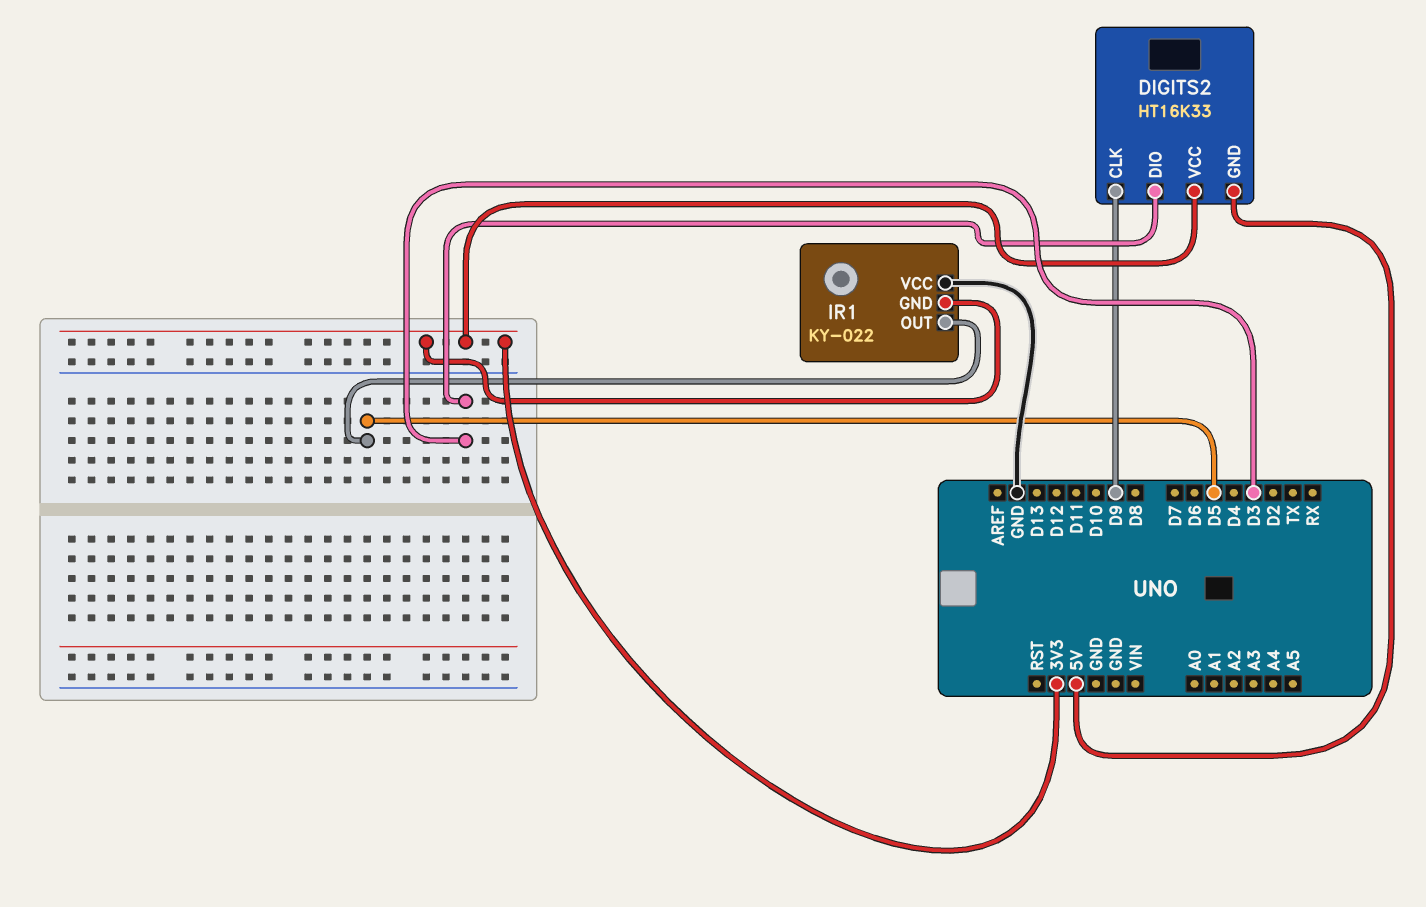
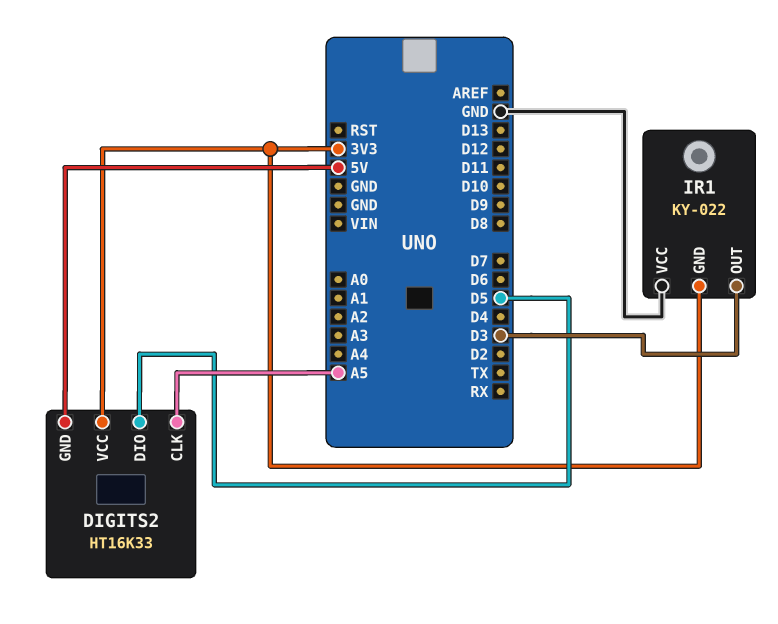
DIGITS2 pin CLK: D9 -> A5
DIGITS2 pin DIO: D3 -> D5
IR1 pin OUT: D5 -> D3

